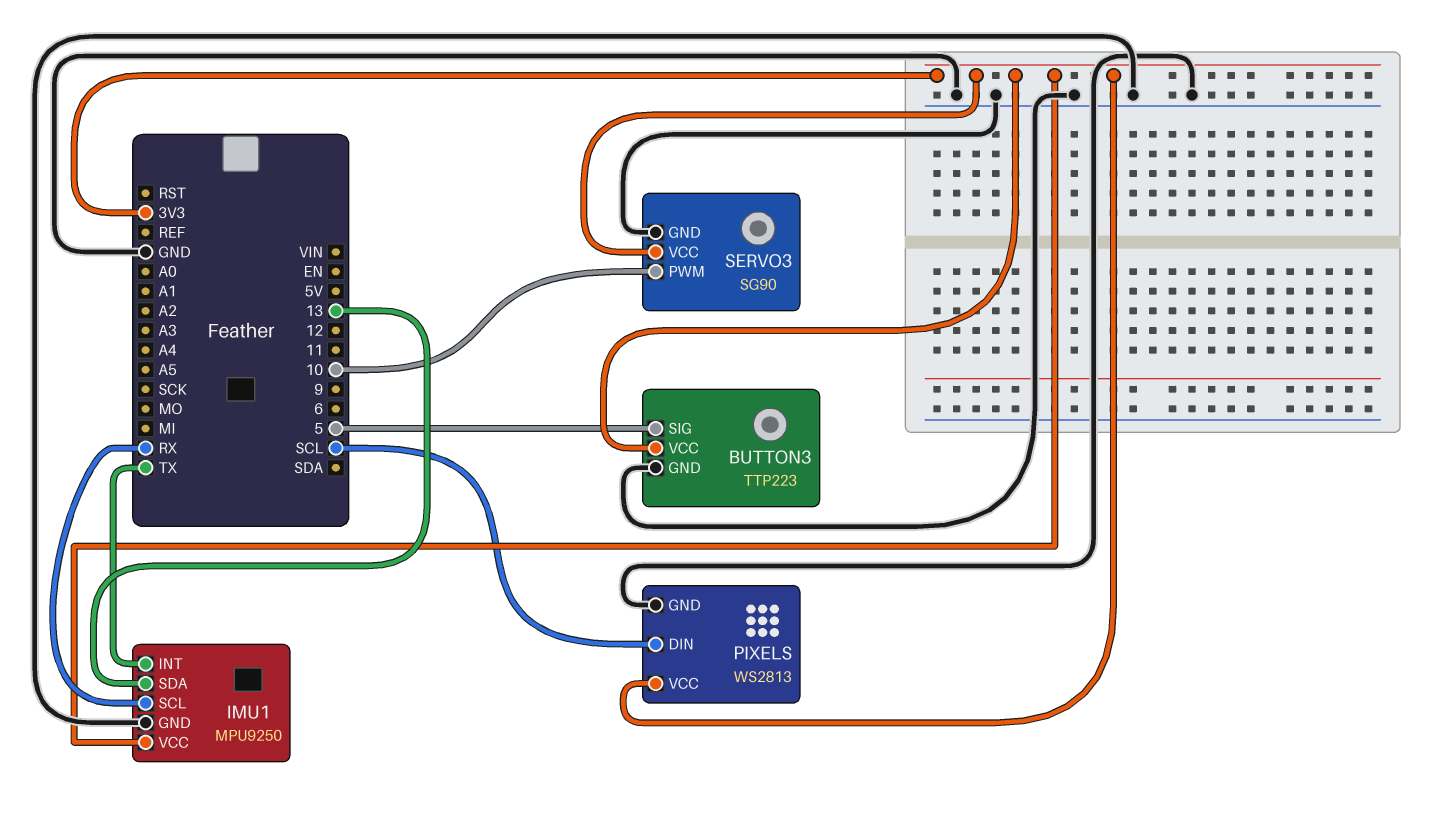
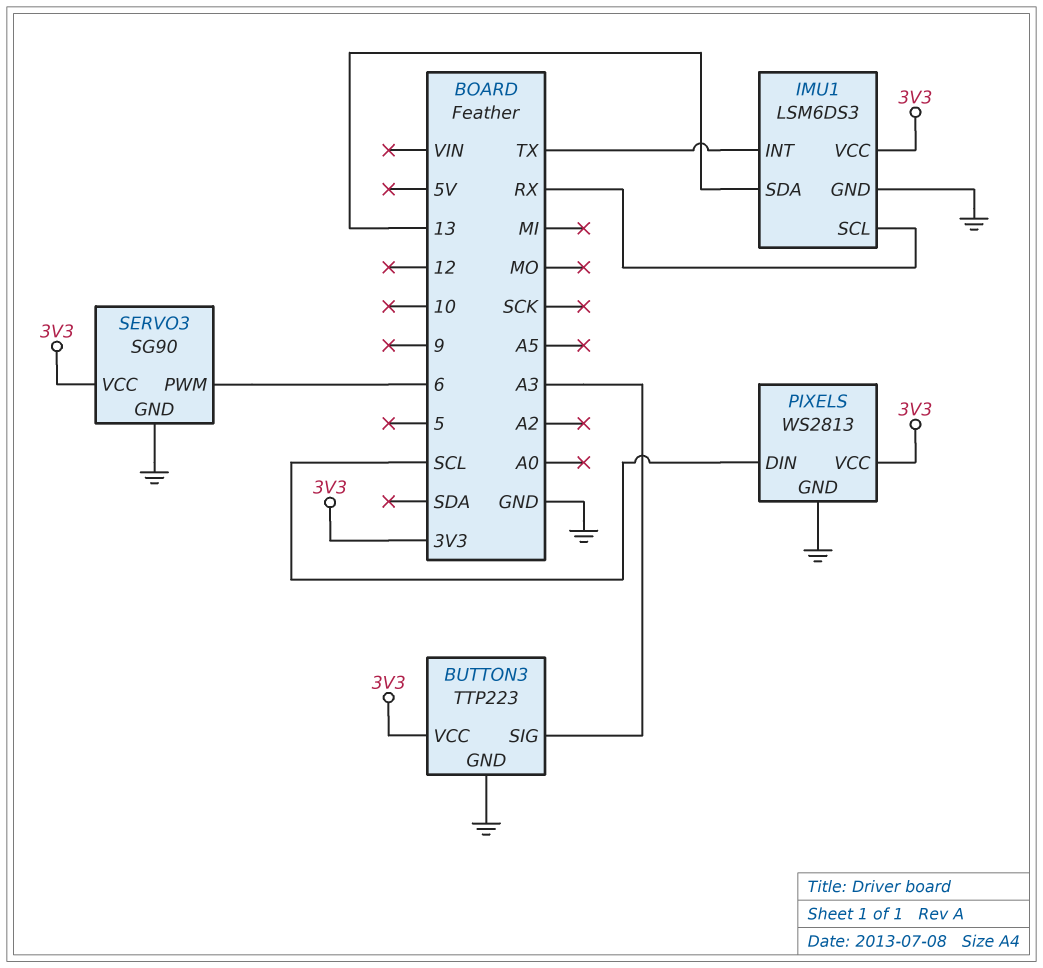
BUTTON3 pin SIG: 5 -> A3
IMU1: MPU9250 -> LSM6DS3
SERVO3 pin PWM: 10 -> 6

